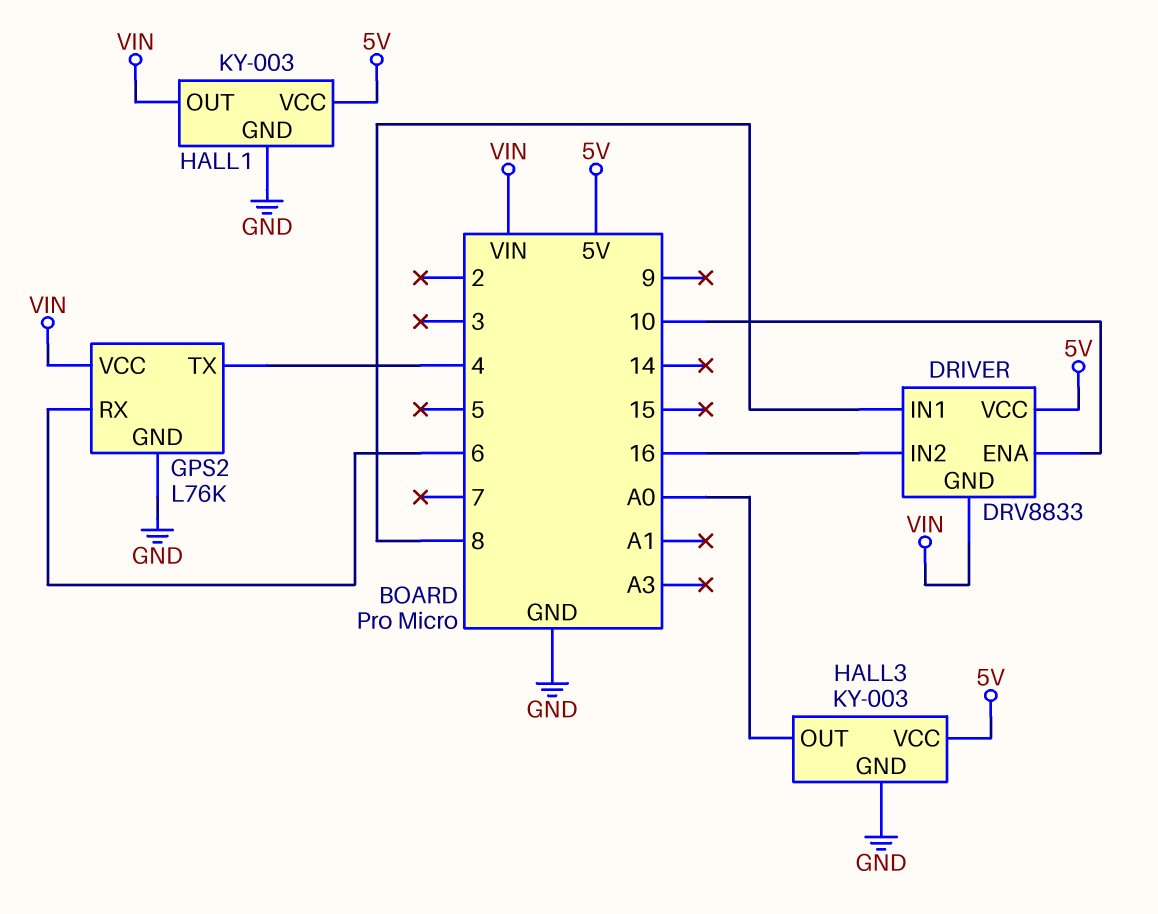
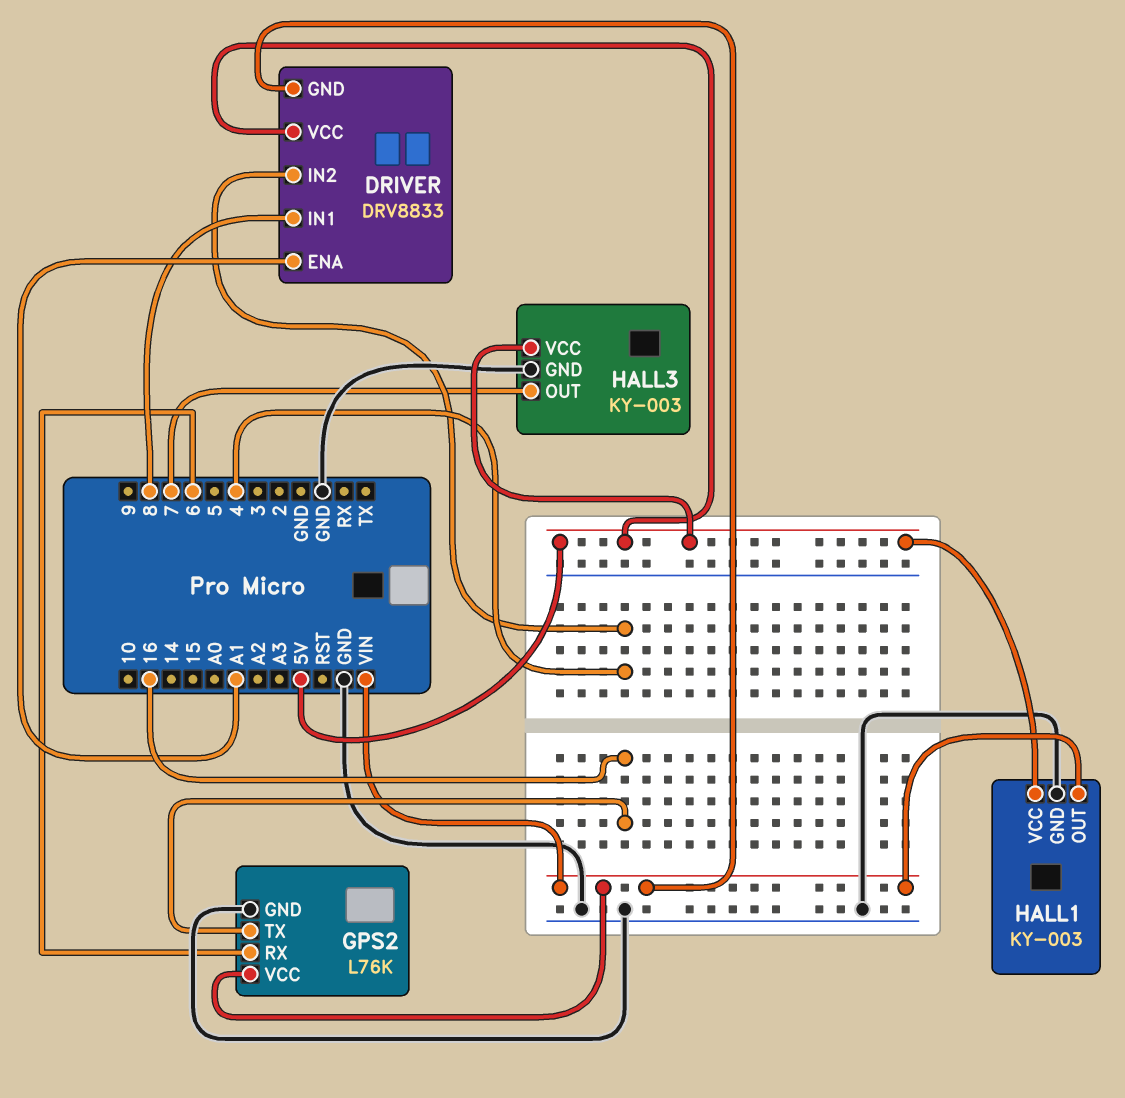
DRIVER pin ENA: 10 -> A1
DRIVER pin IN2: 16 -> 4
GPS2 pin TX: 4 -> 16
HALL3 pin OUT: A0 -> 7

